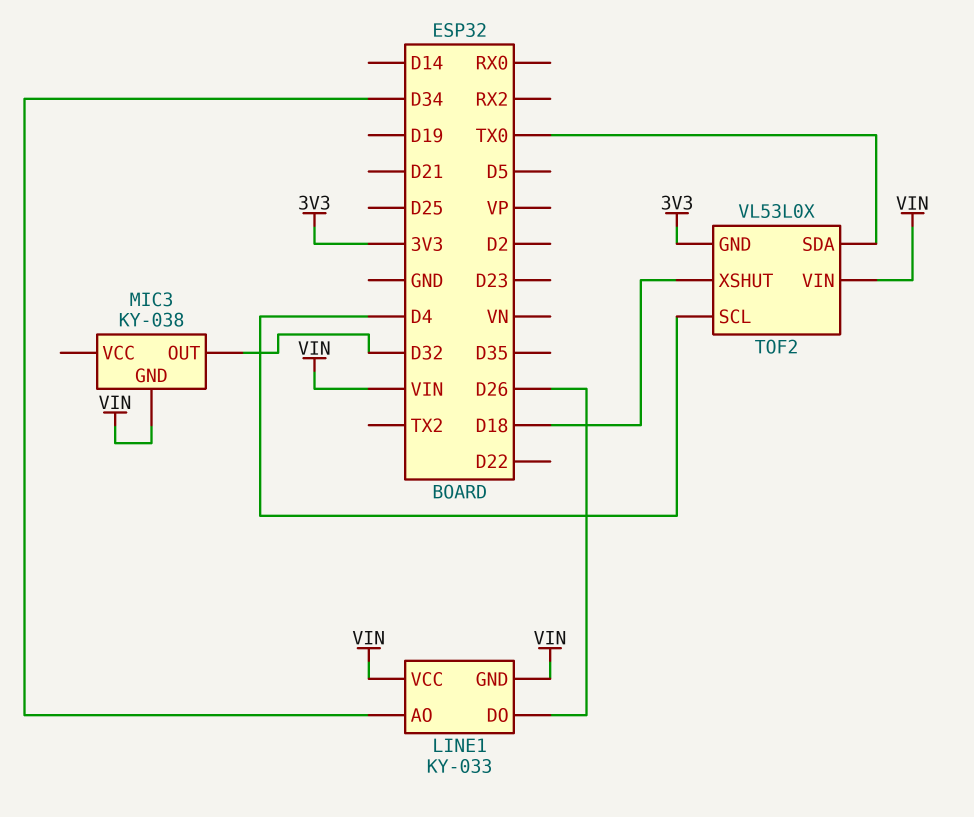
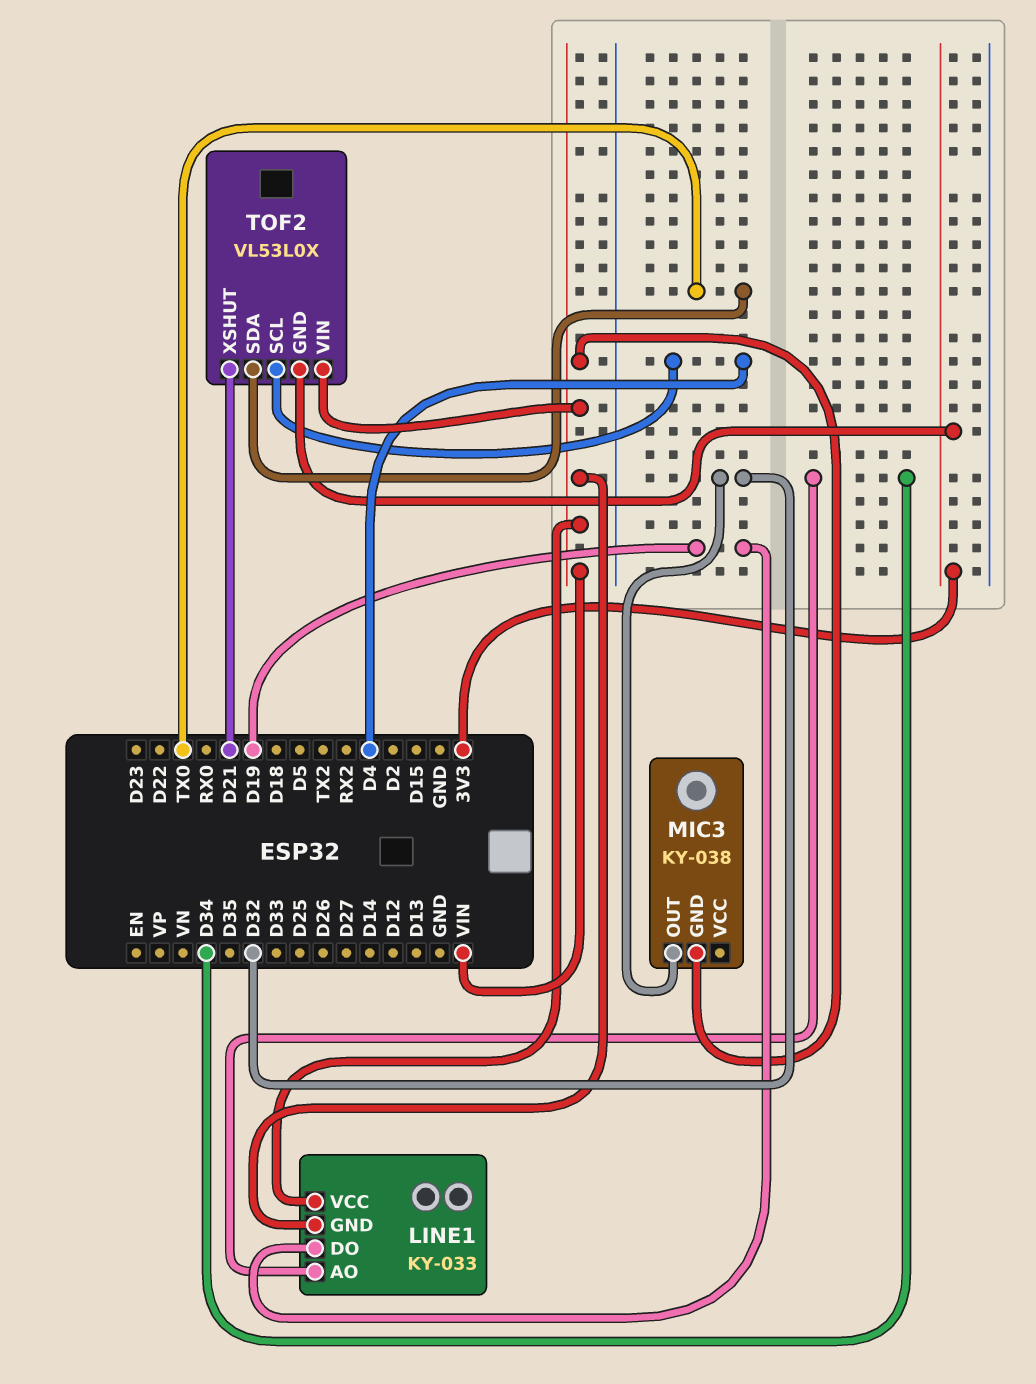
LINE1 pin DO: D26 -> D19
TOF2 pin XSHUT: D18 -> D21

